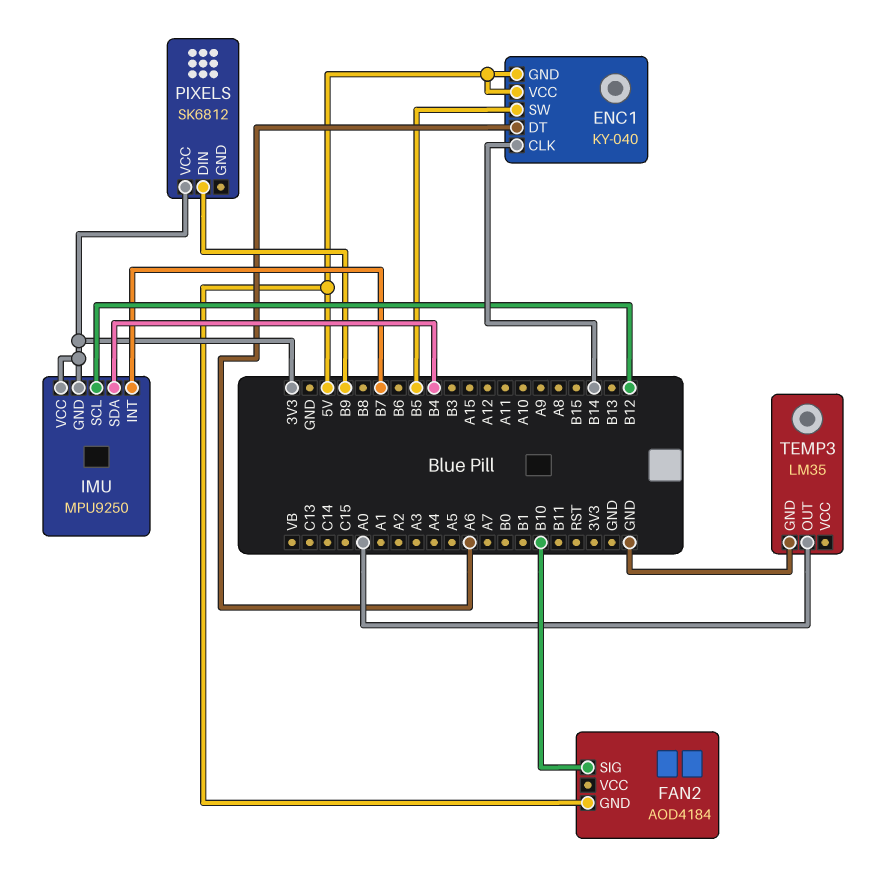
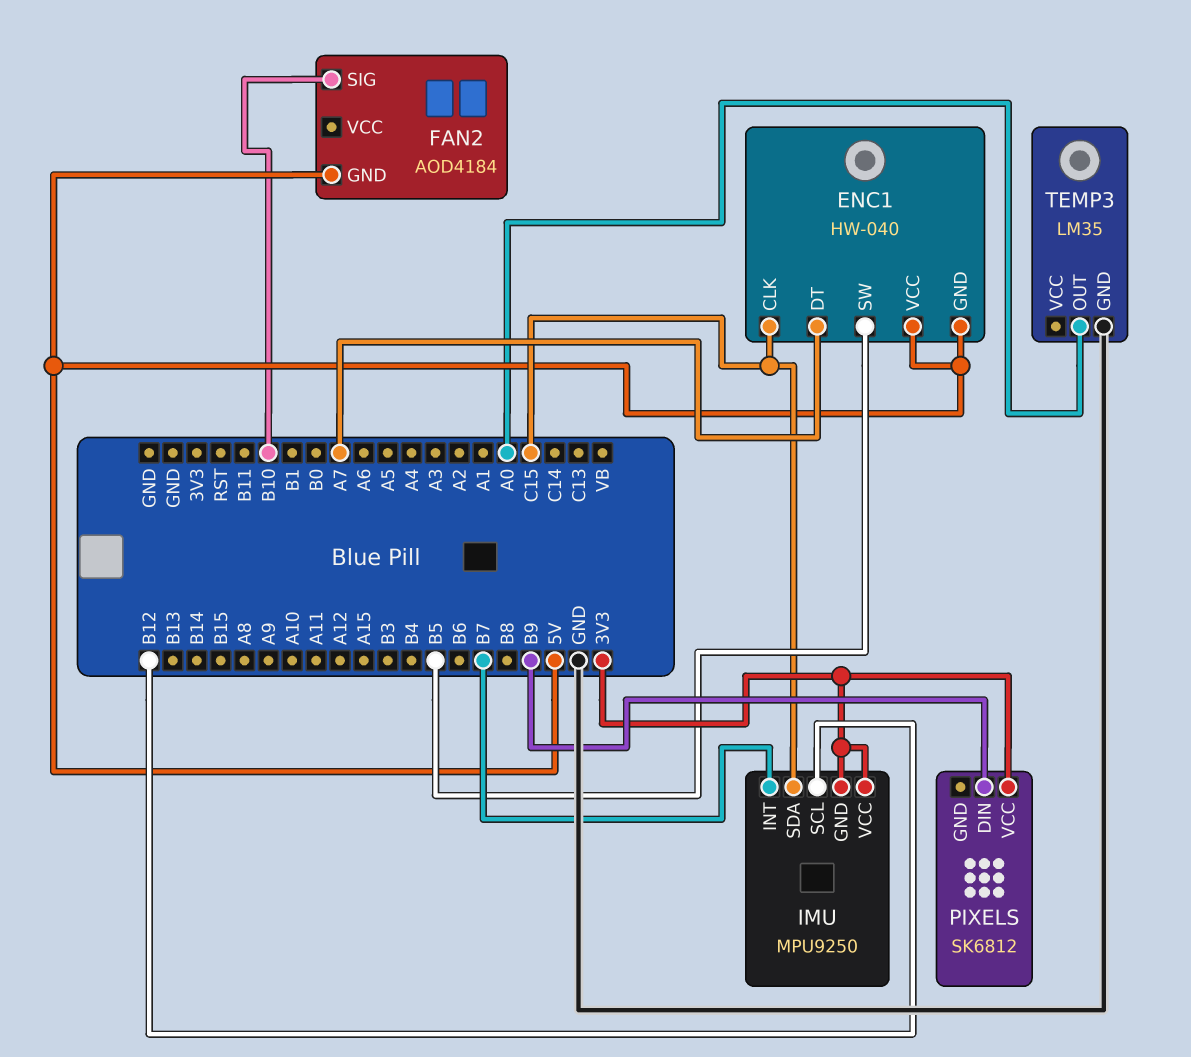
ENC1: KY-040 -> HW-040
ENC1 pin CLK: B14 -> C15
ENC1 pin DT: A6 -> A7
IMU pin SDA: B4 -> C15

